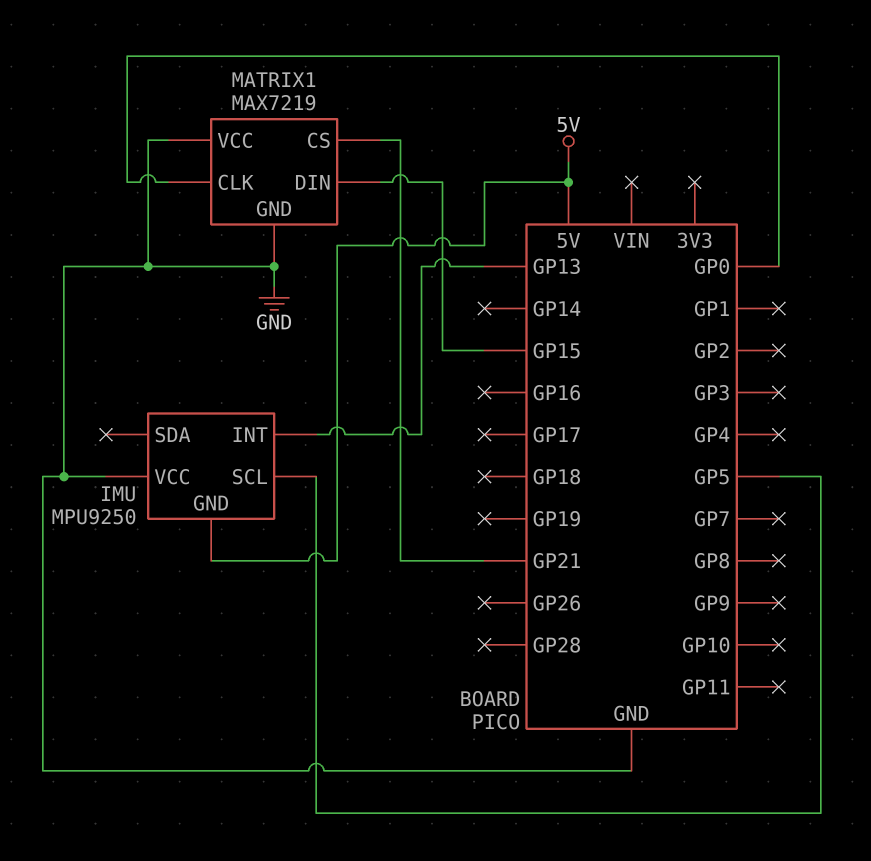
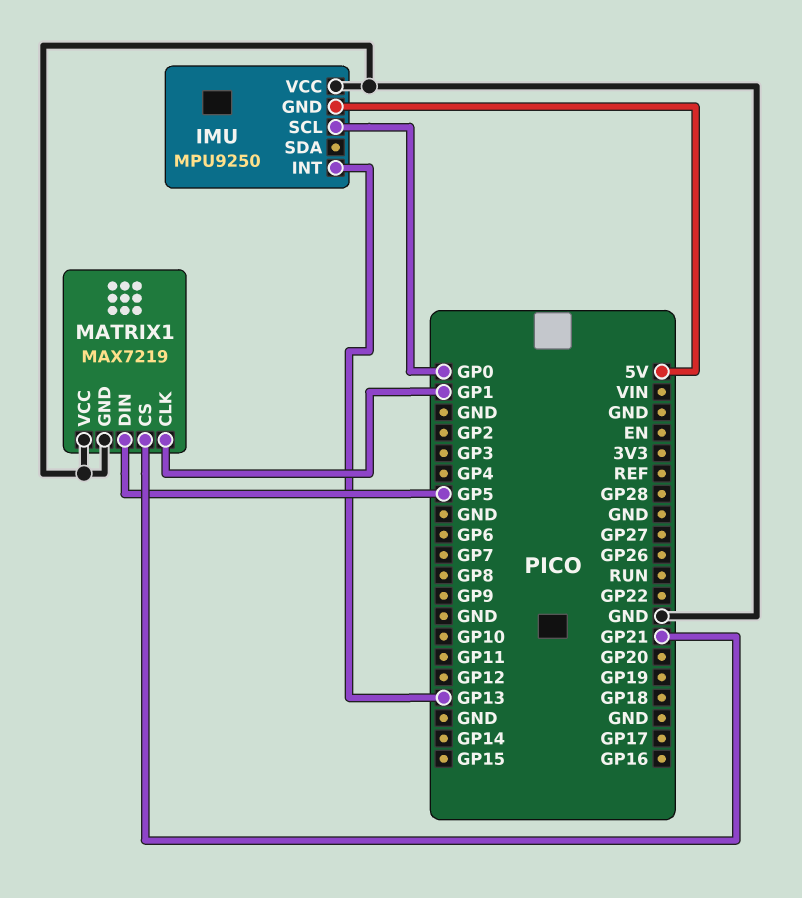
IMU pin SCL: GP5 -> GP0
MATRIX1 pin CLK: GP0 -> GP1
MATRIX1 pin DIN: GP15 -> GP5

